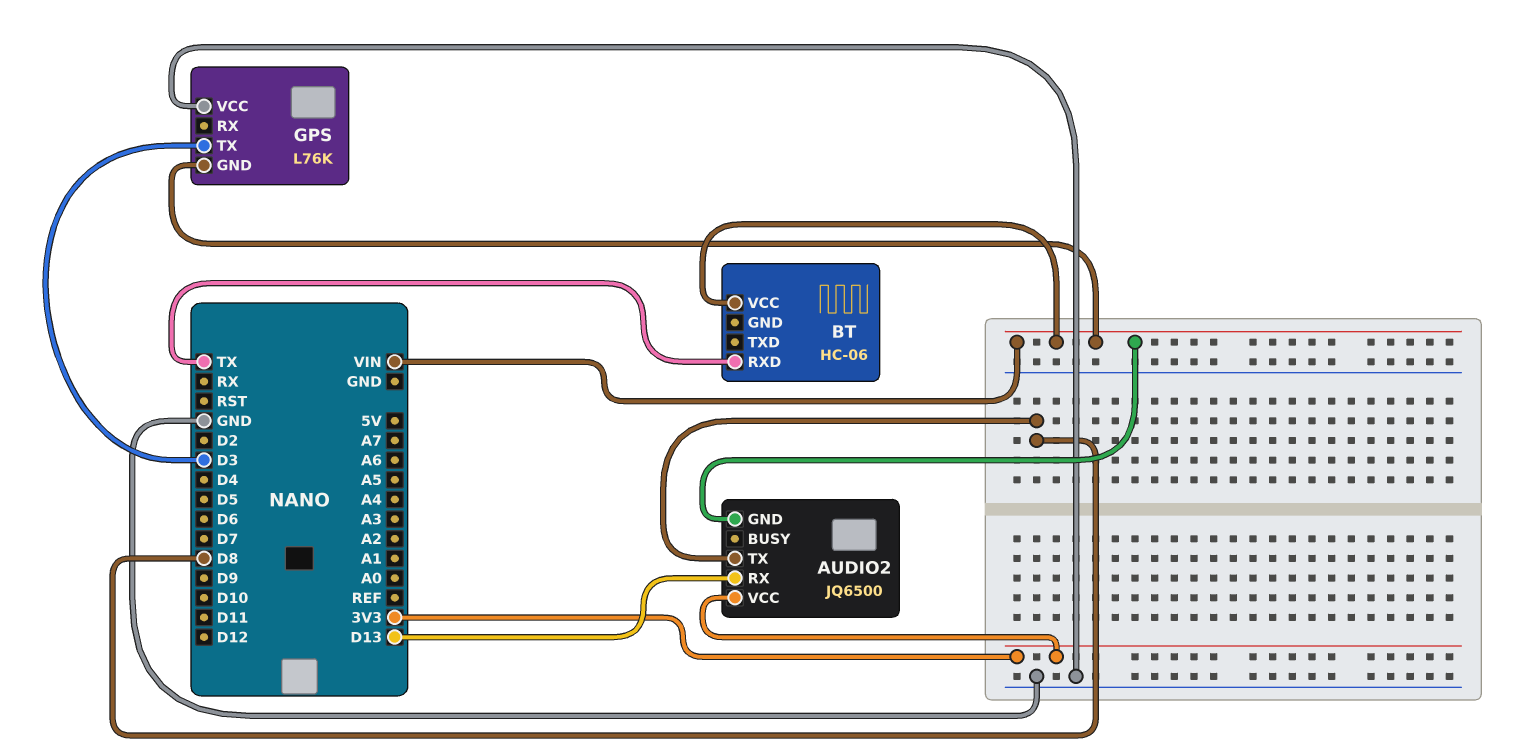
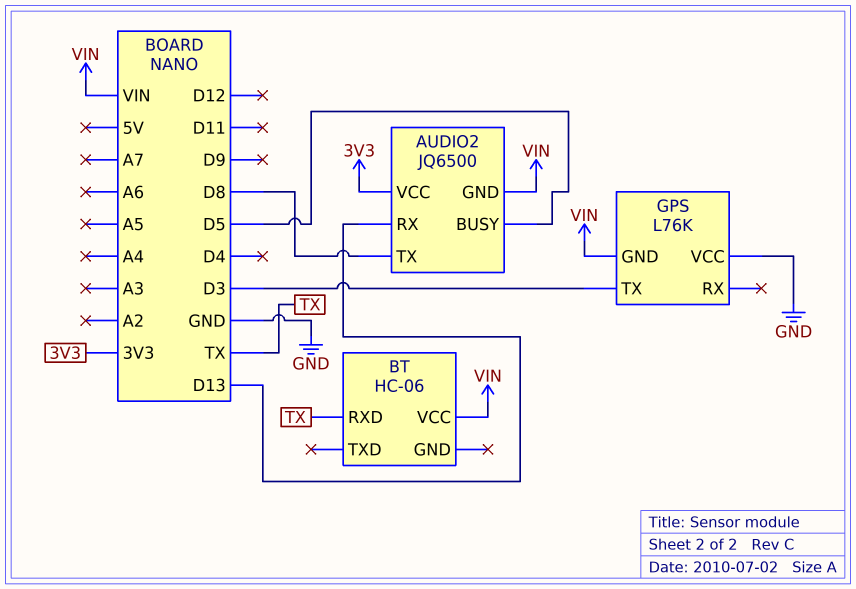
AUDIO2 pin BUSY: none -> D5

